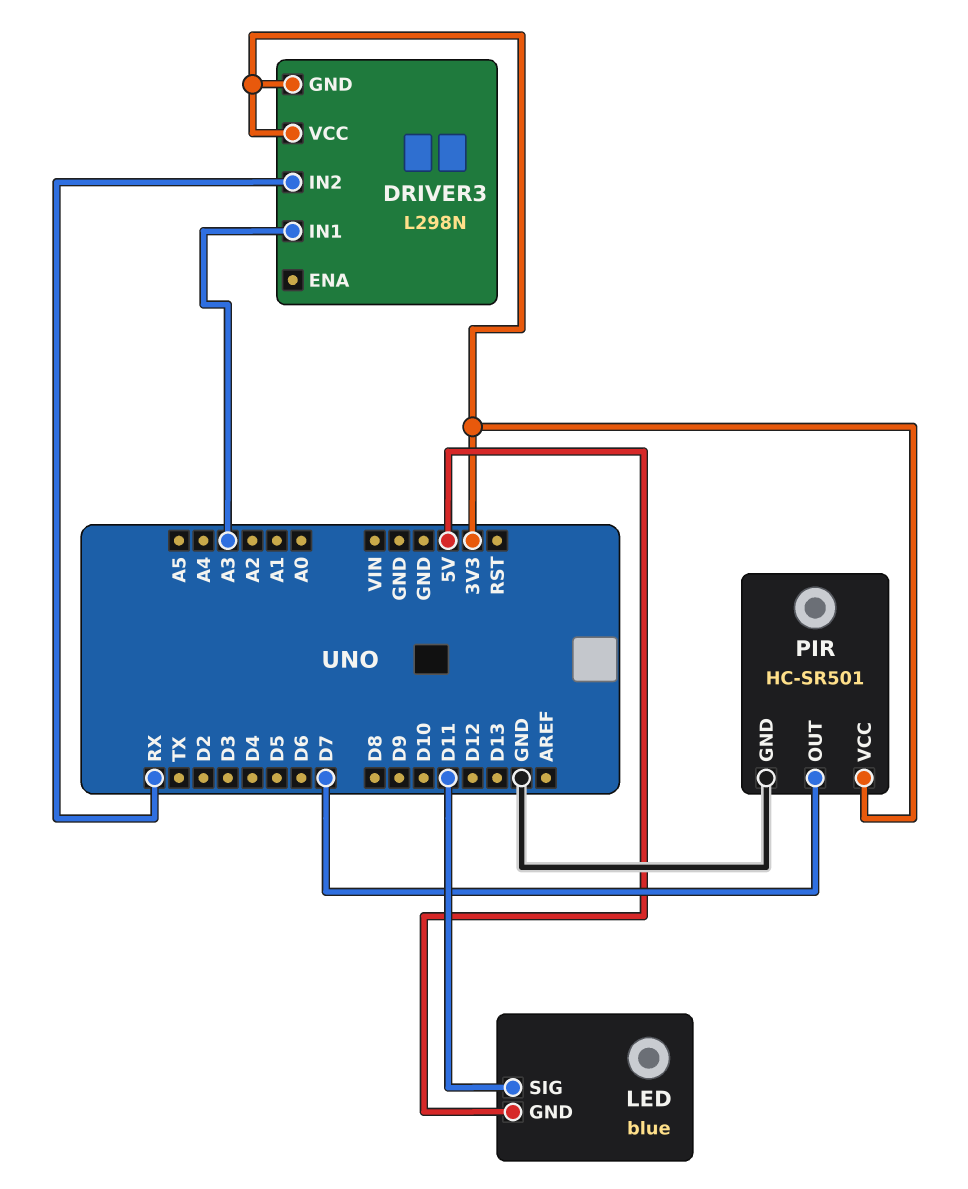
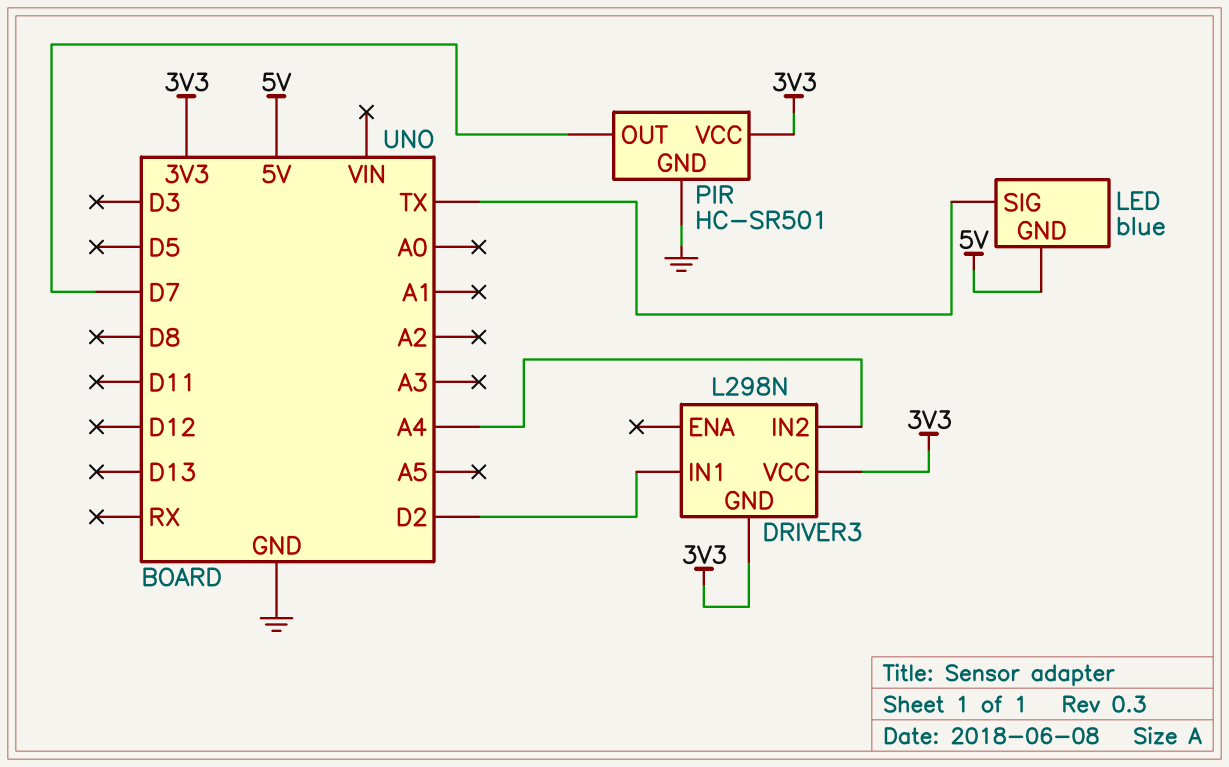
DRIVER3 pin IN1: A3 -> D2
DRIVER3 pin IN2: RX -> A4
LED pin SIG: D11 -> TX

